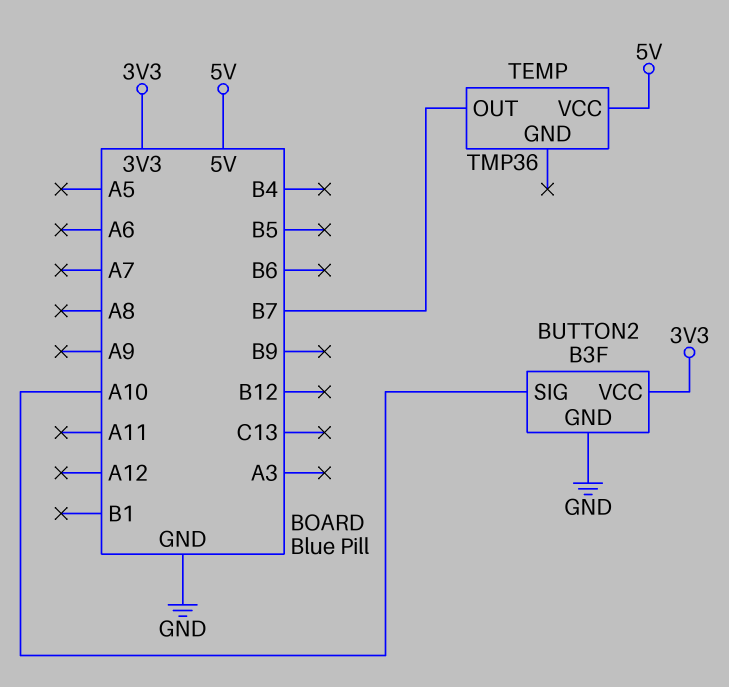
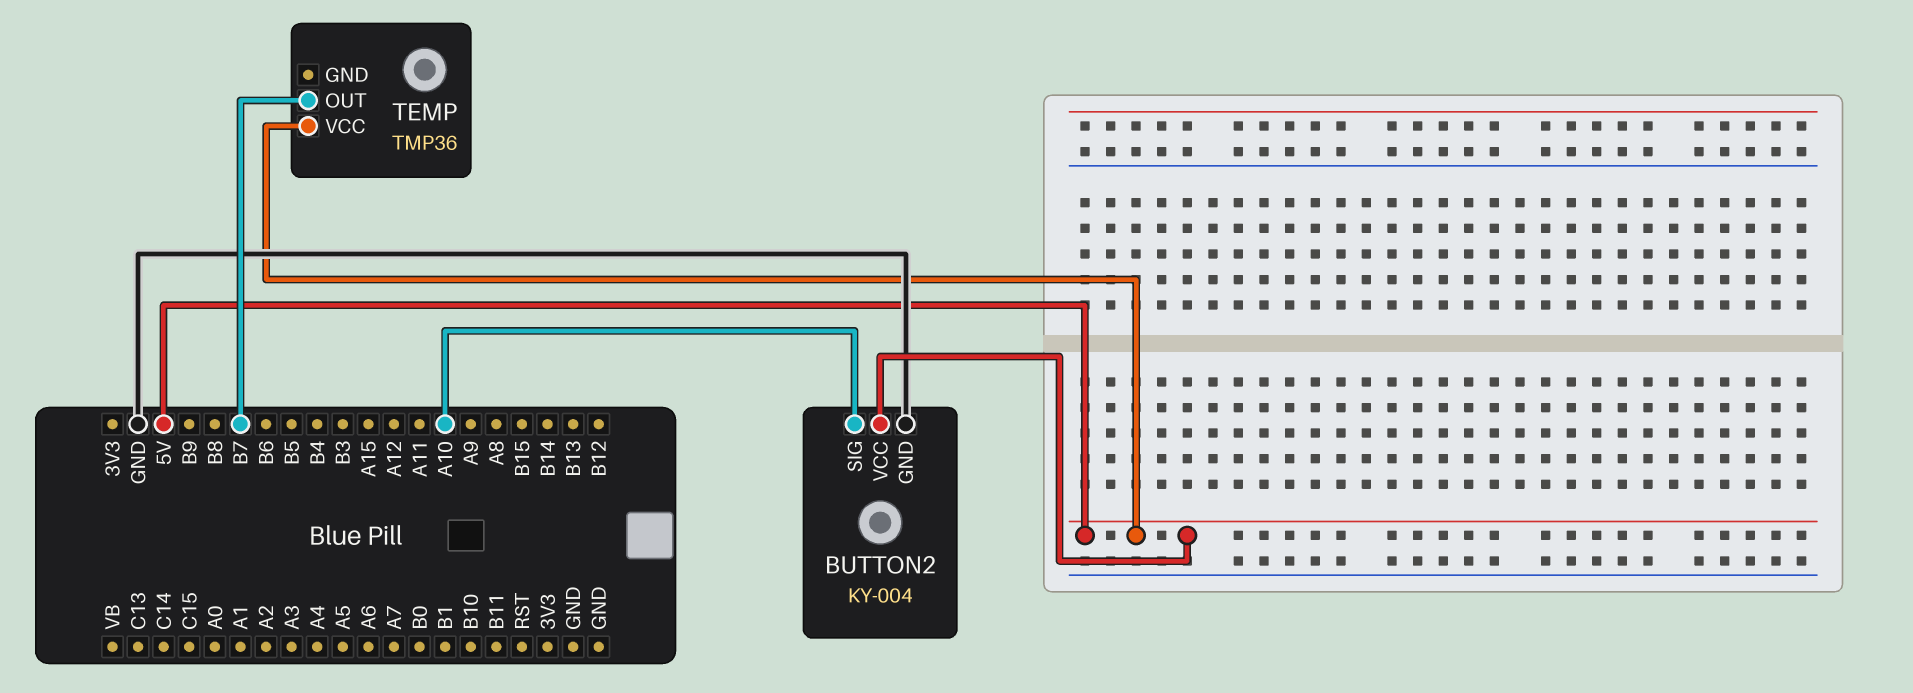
BUTTON2: B3F -> KY-004
BUTTON2 pin VCC: 3V3 -> 5V

